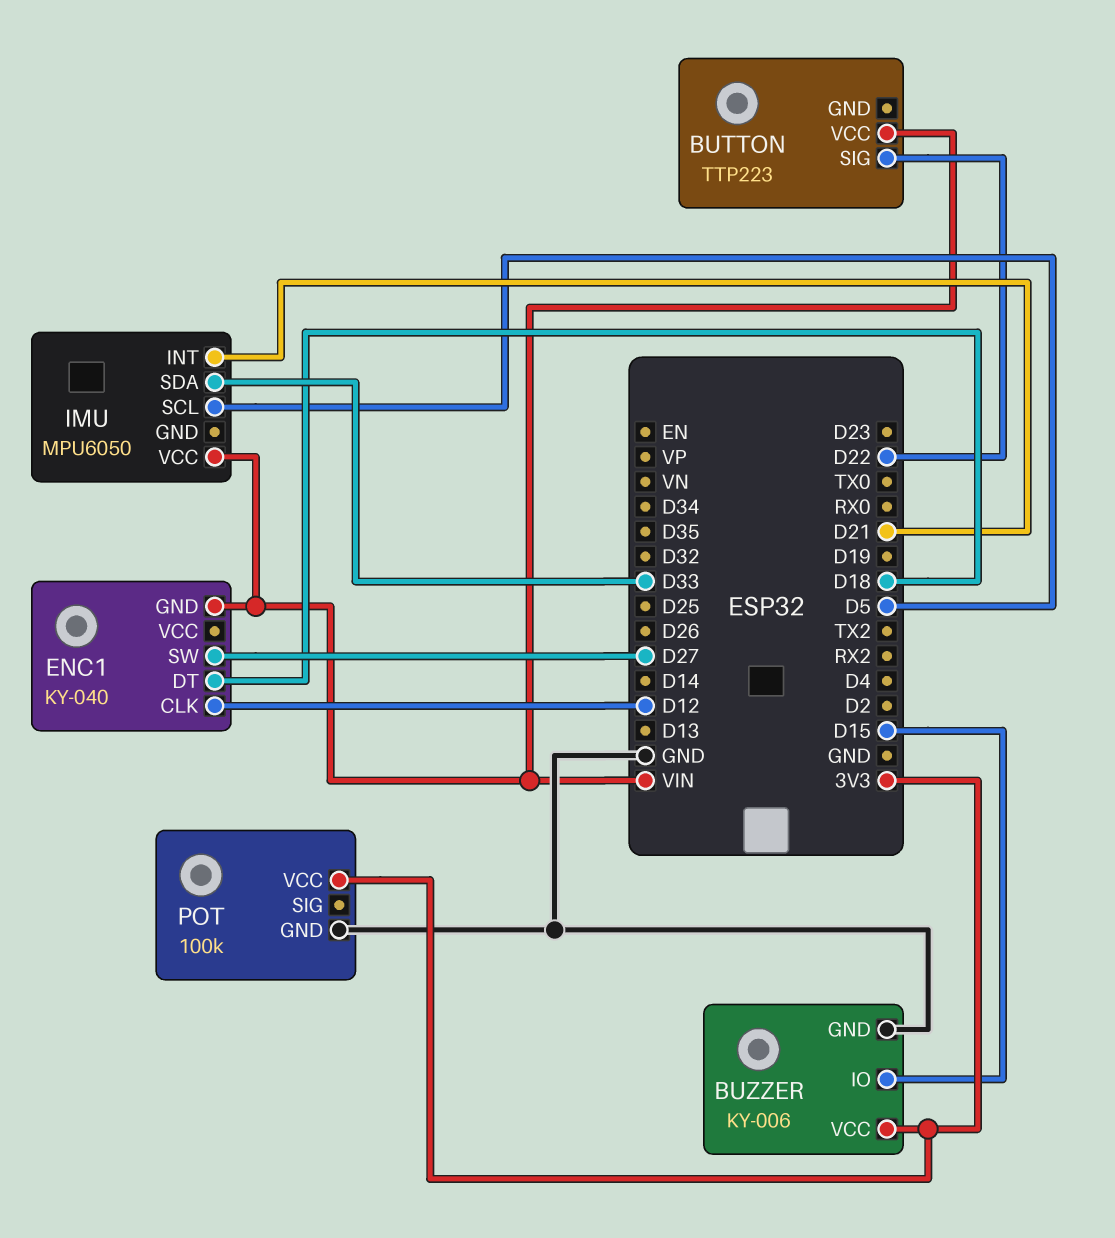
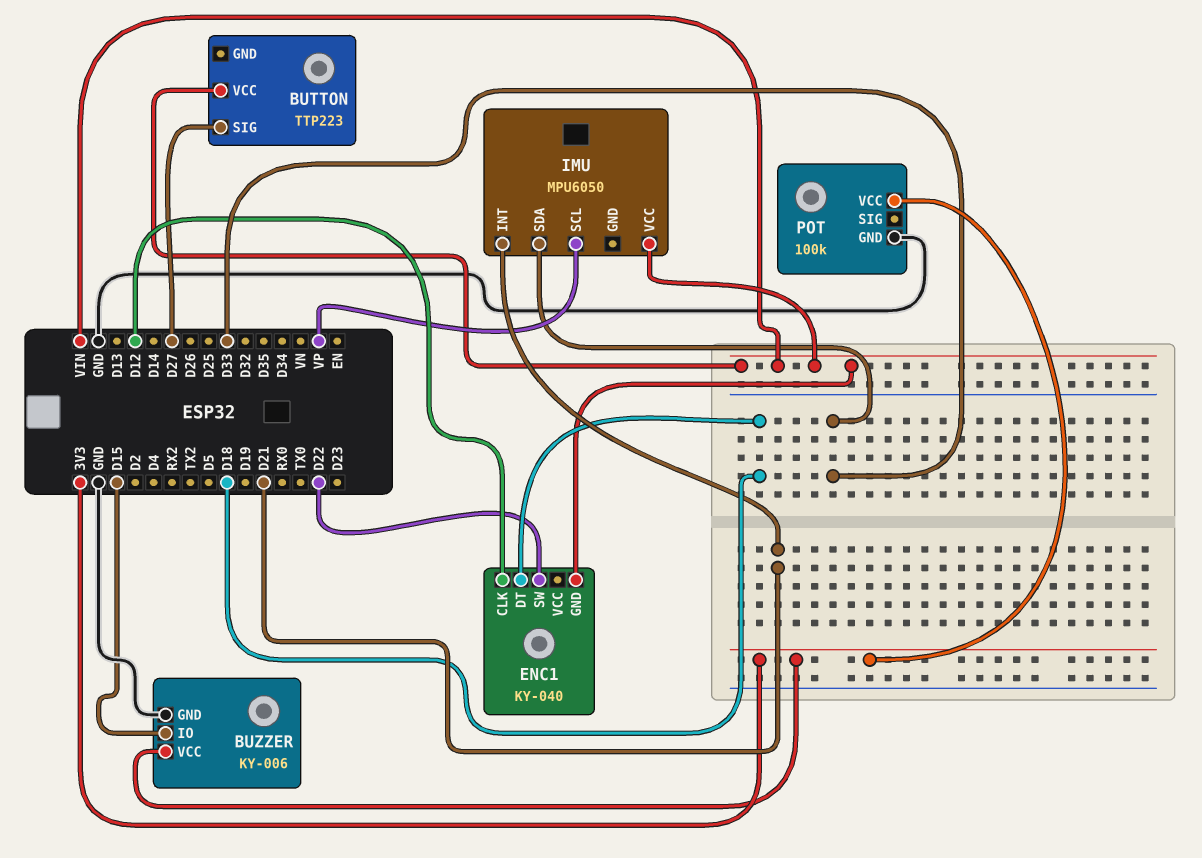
BUTTON pin SIG: D22 -> D27
ENC1 pin SW: D27 -> D22
IMU pin SCL: D5 -> VP

